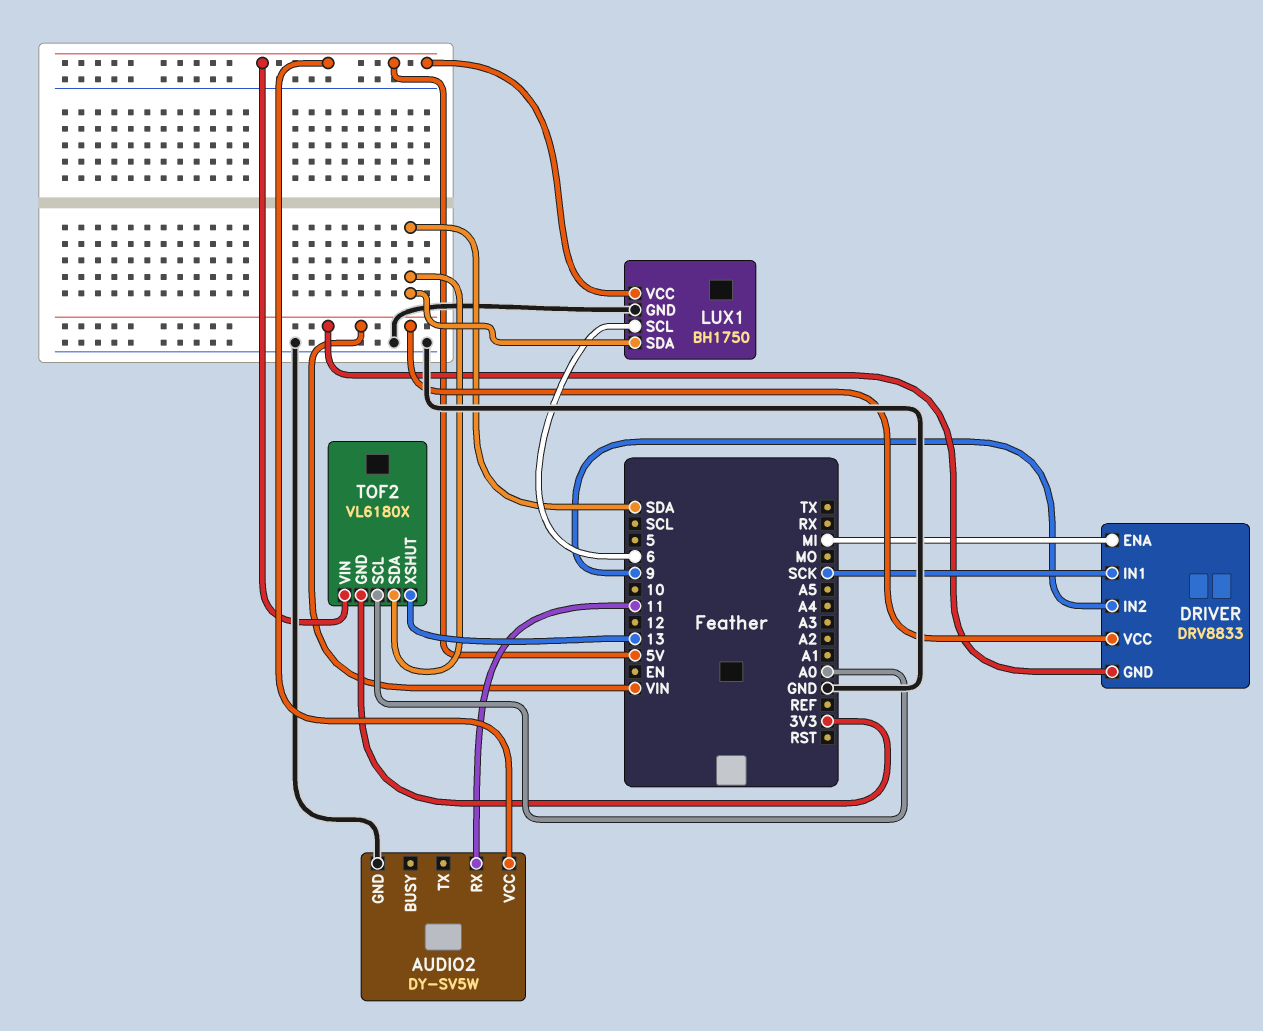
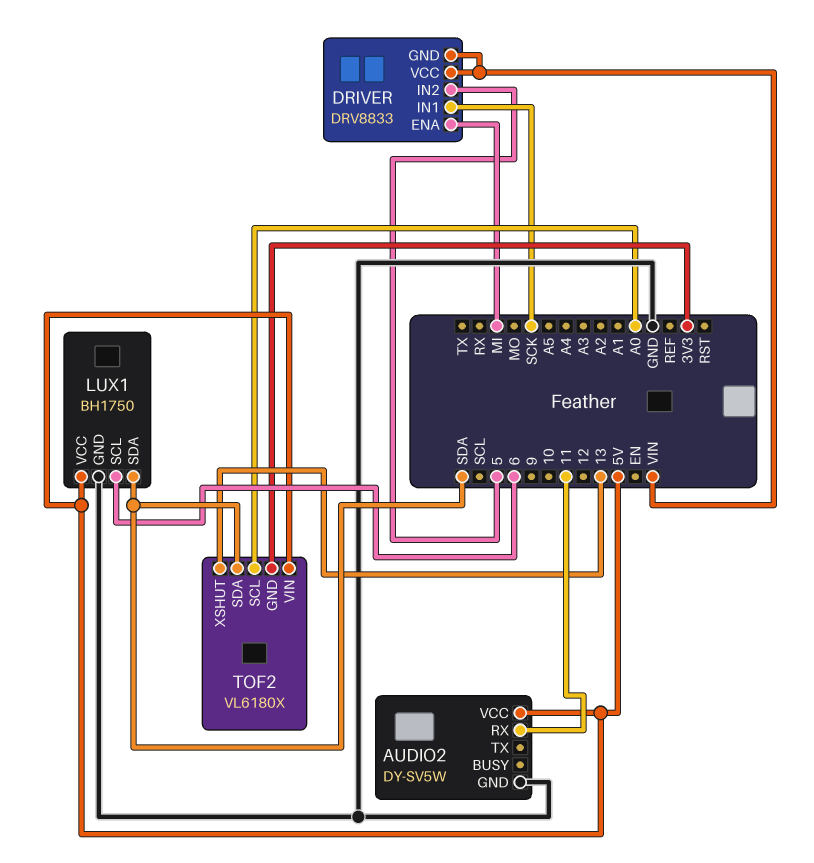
DRIVER pin IN2: 9 -> 5

